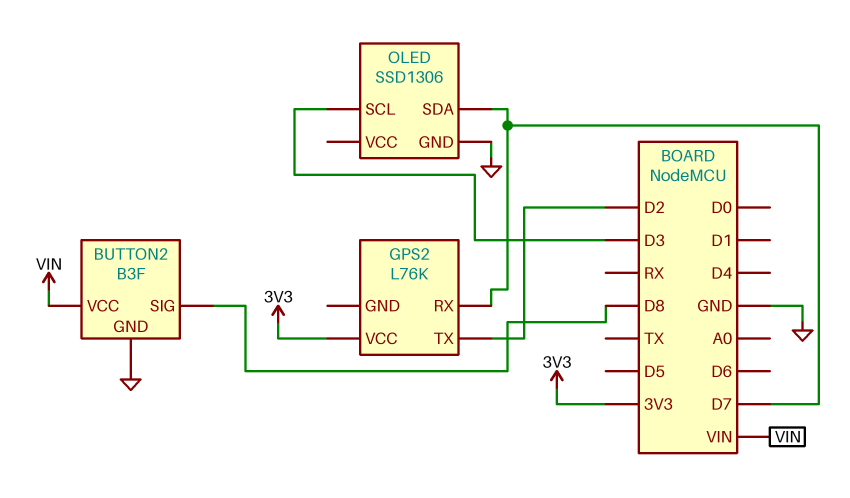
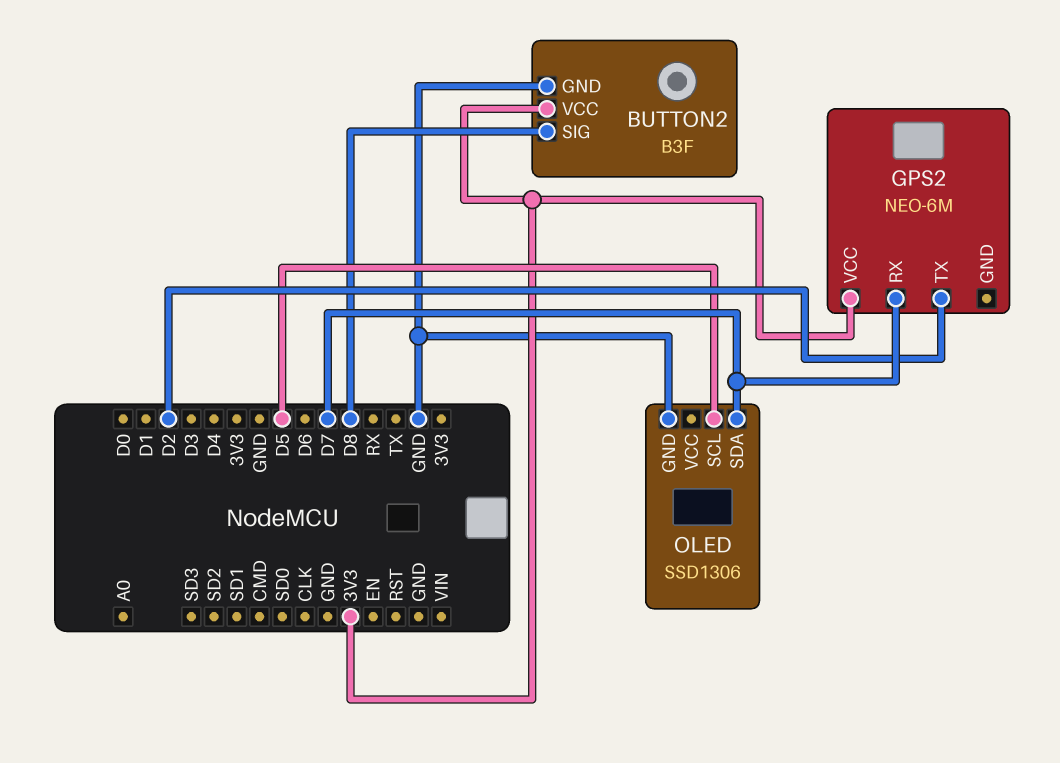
BUTTON2 pin VCC: VIN -> 3V3
GPS2: L76K -> NEO-6M
OLED pin SCL: D3 -> D5

